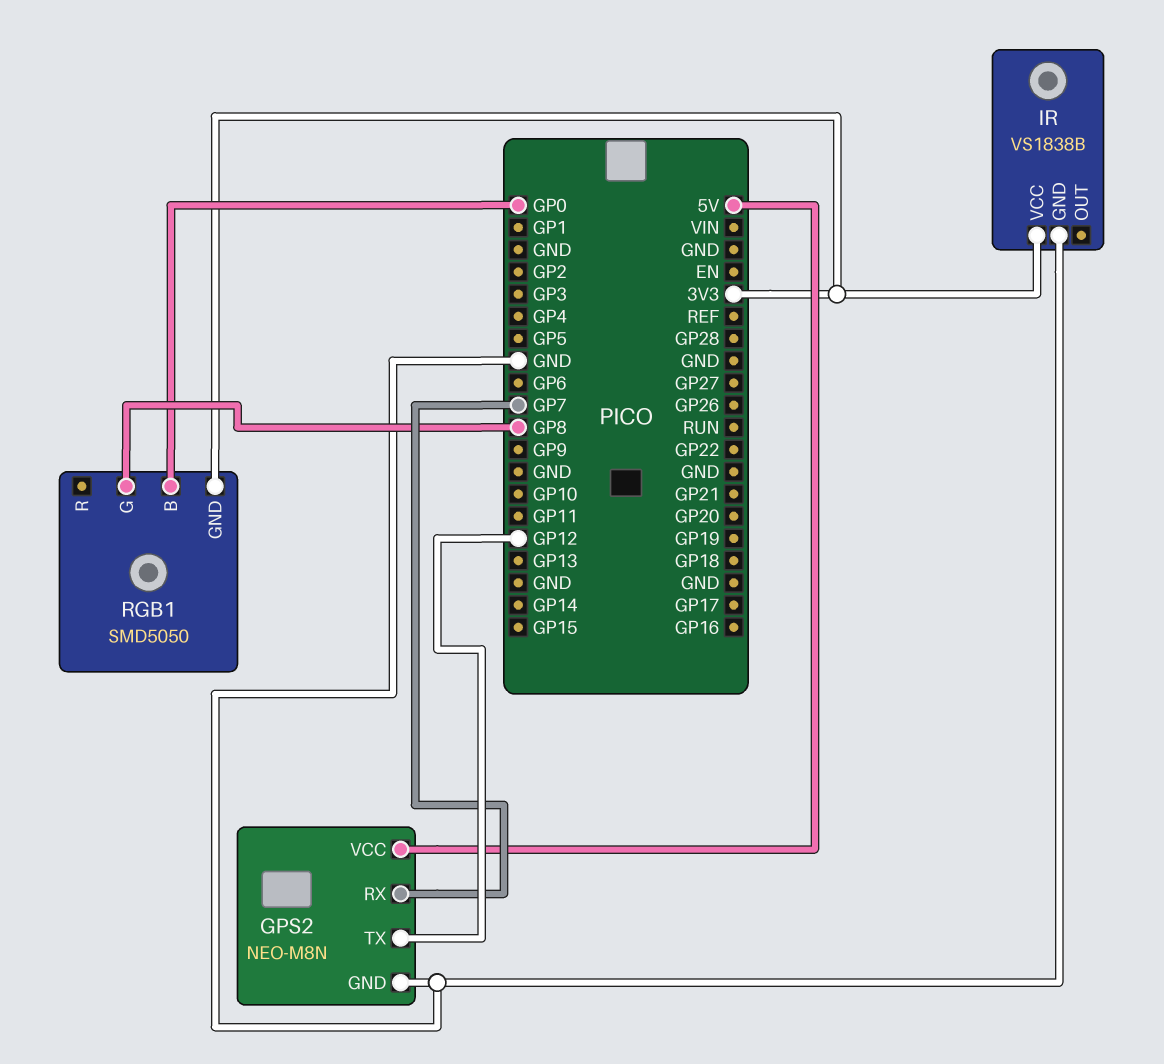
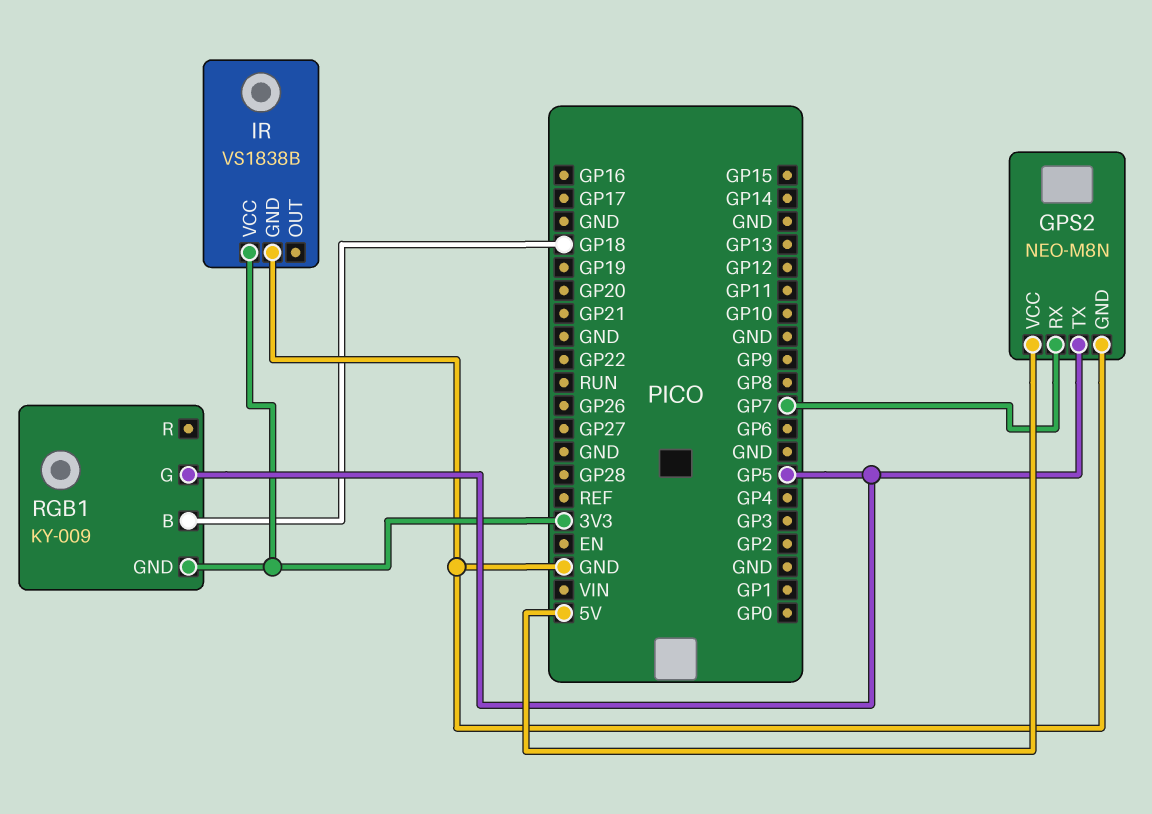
GPS2 pin TX: GP12 -> GP5
RGB1: SMD5050 -> KY-009
RGB1 pin B: GP0 -> GP18
RGB1 pin G: GP8 -> GP5

